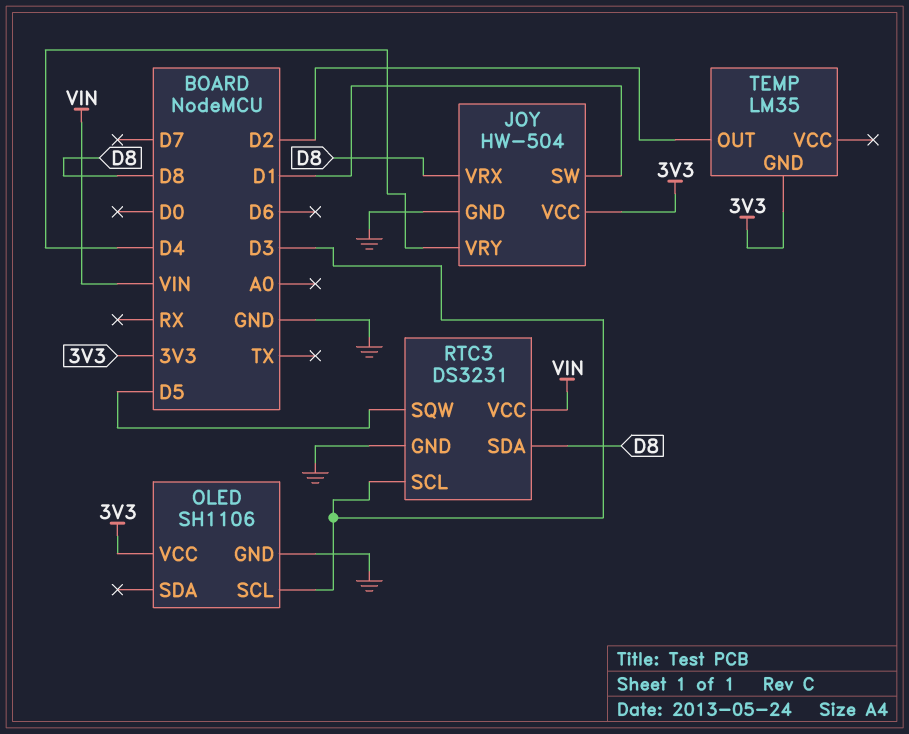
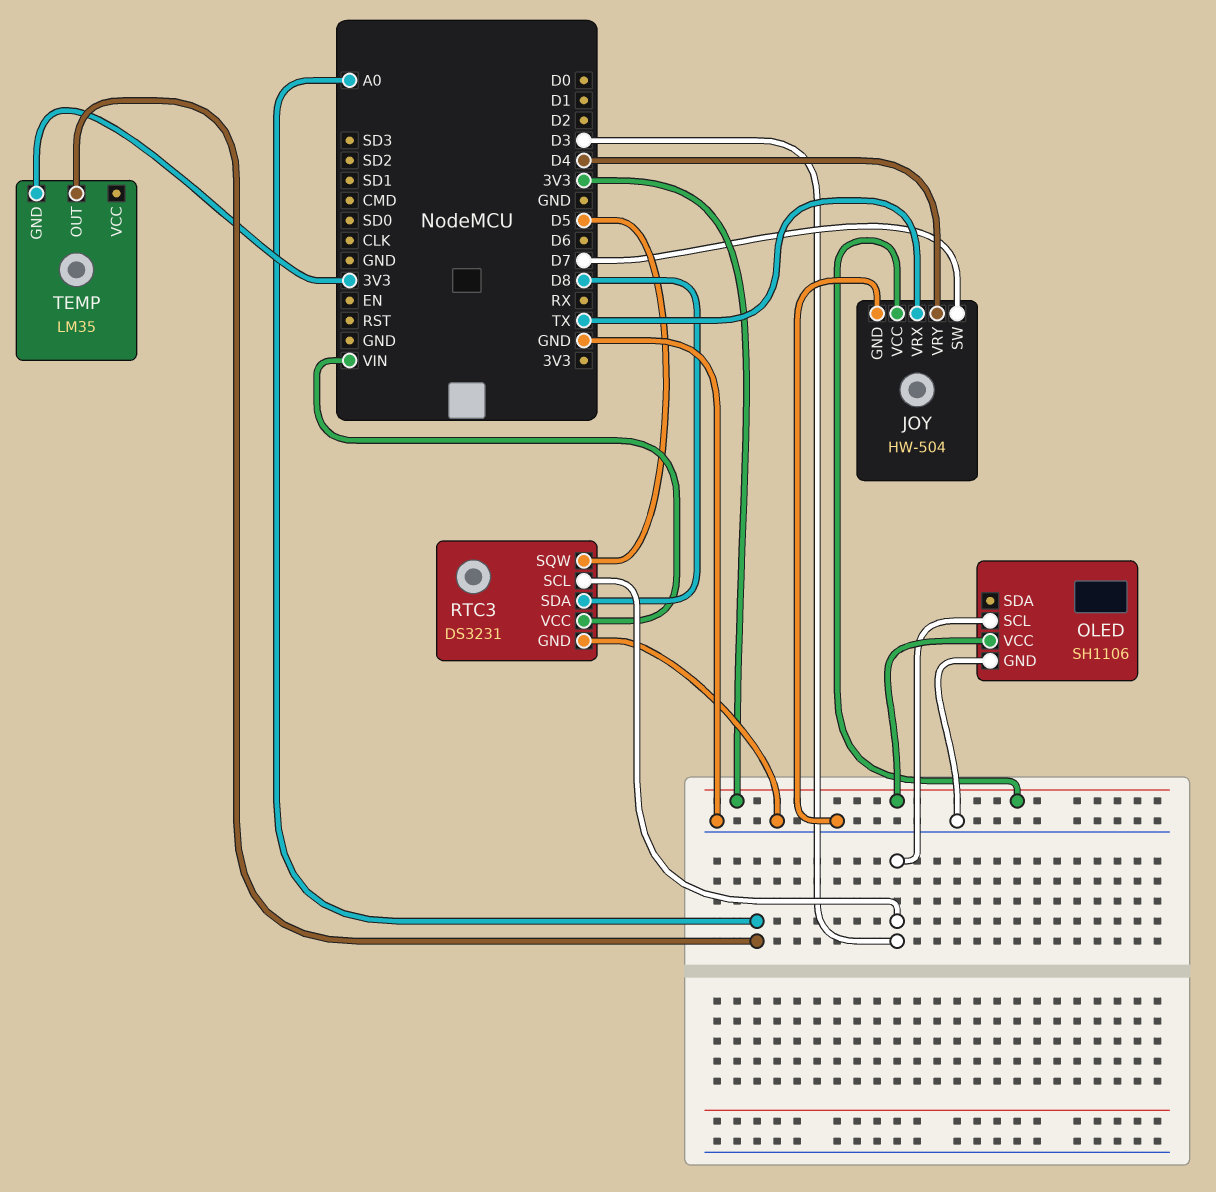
JOY pin SW: D1 -> D7
JOY pin VRX: D8 -> TX
TEMP pin OUT: D2 -> A0

